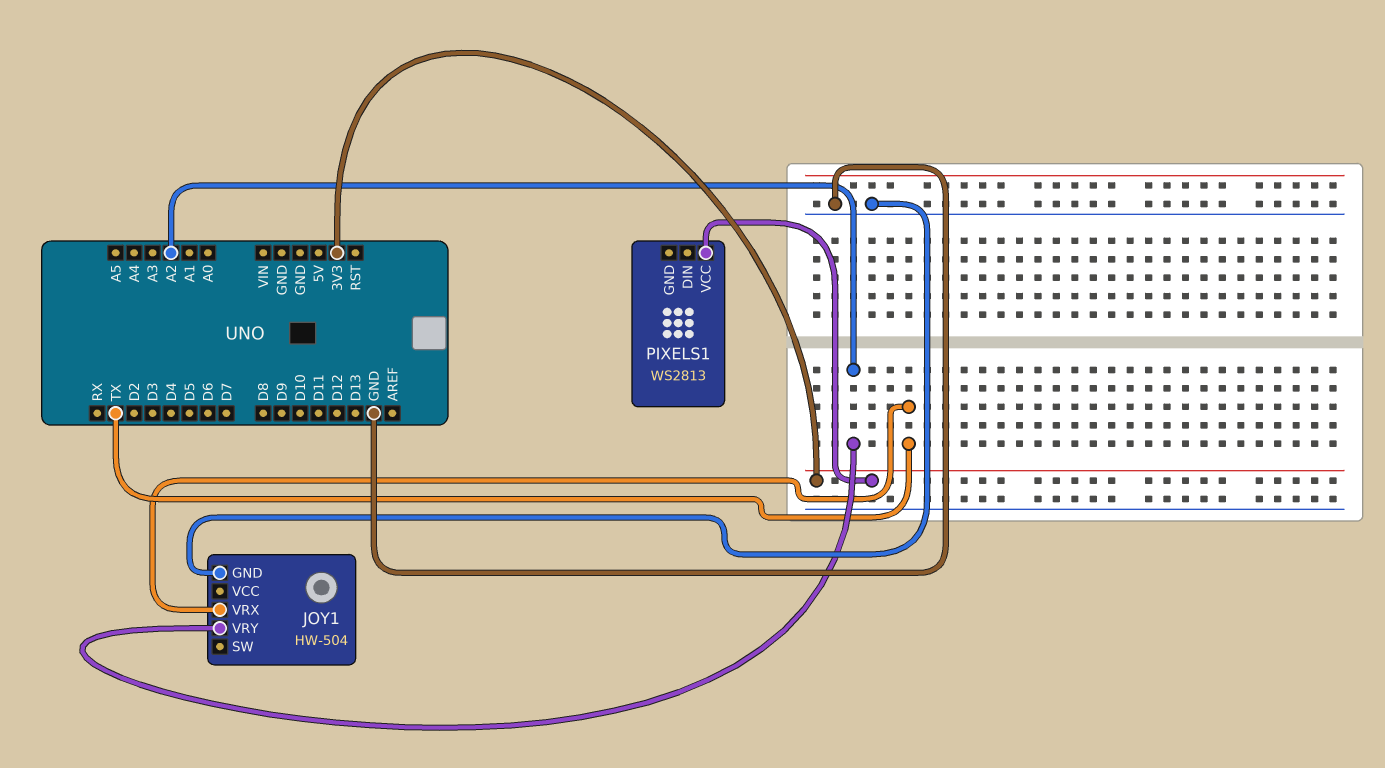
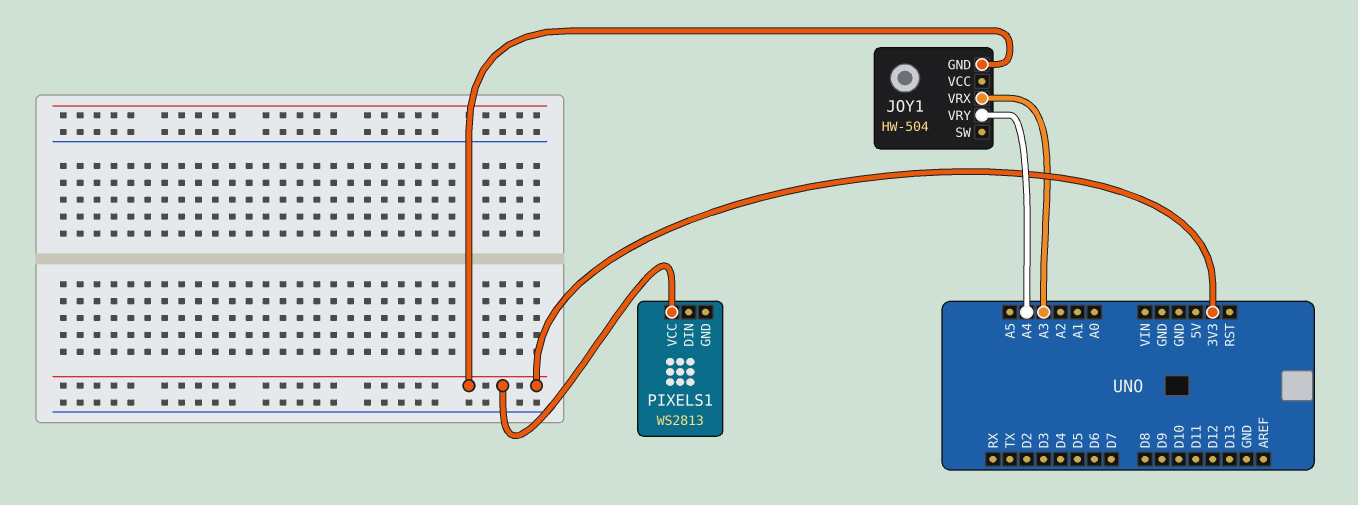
JOY1 pin GND: GND -> 3V3
JOY1 pin VRX: TX -> A3
JOY1 pin VRY: A2 -> A4

